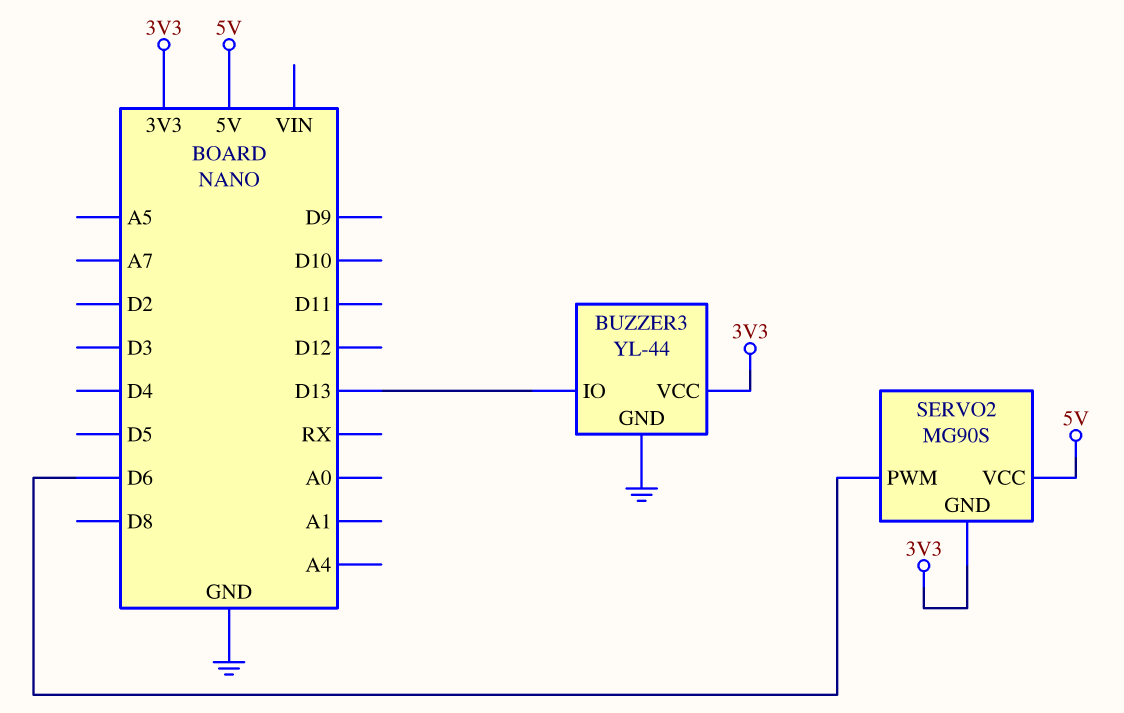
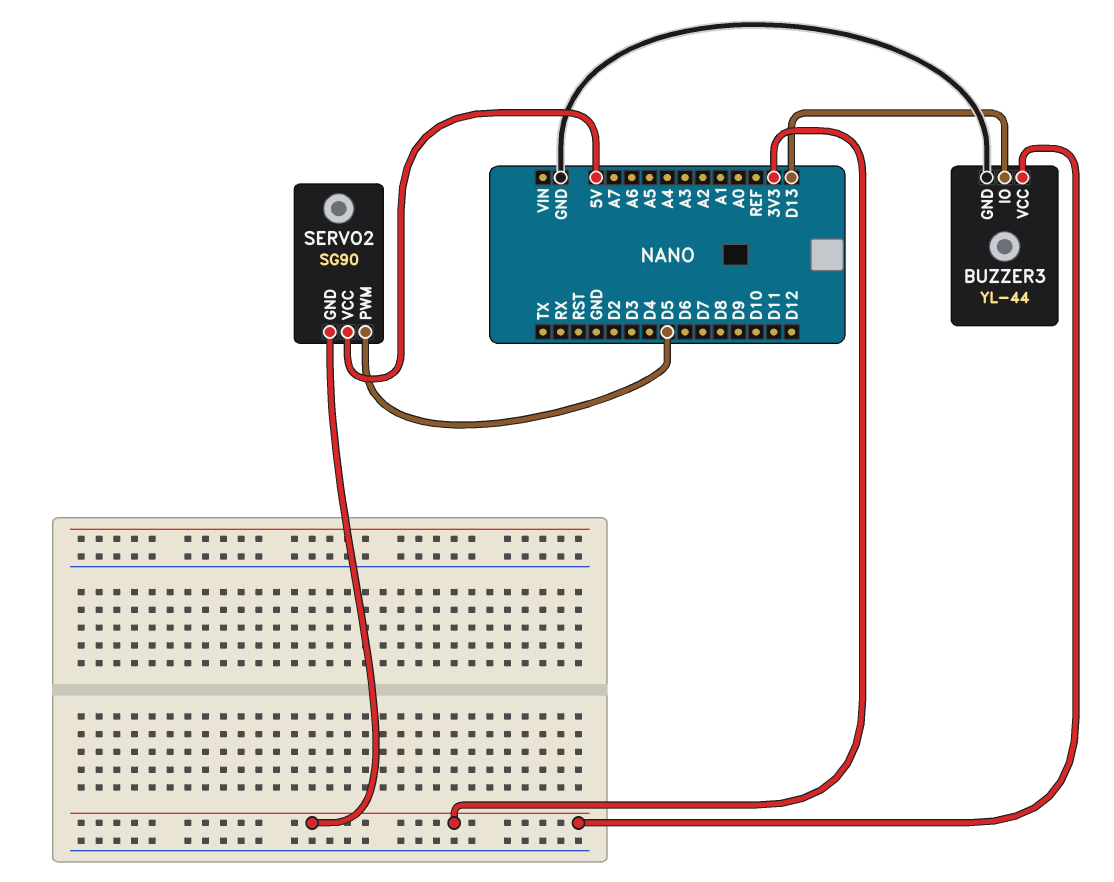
SERVO2: MG90S -> SG90
SERVO2 pin PWM: D6 -> D5

